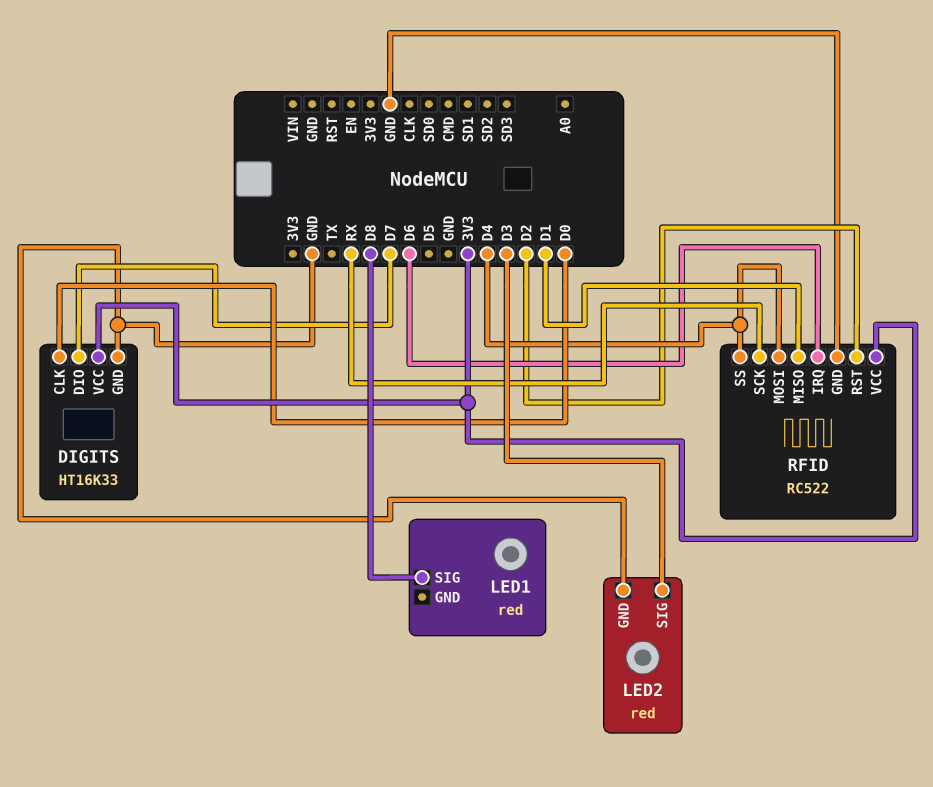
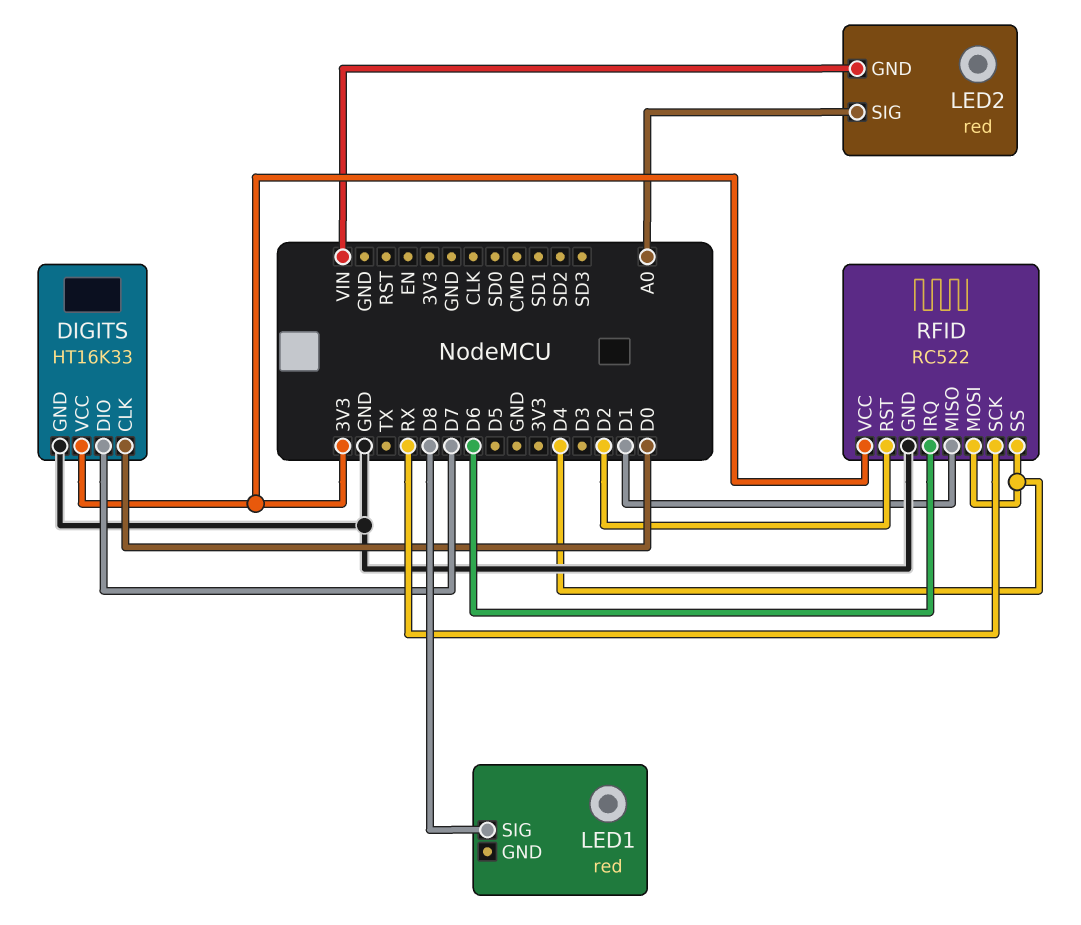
LED2 pin GND: GND -> VIN
LED2 pin SIG: D3 -> A0

